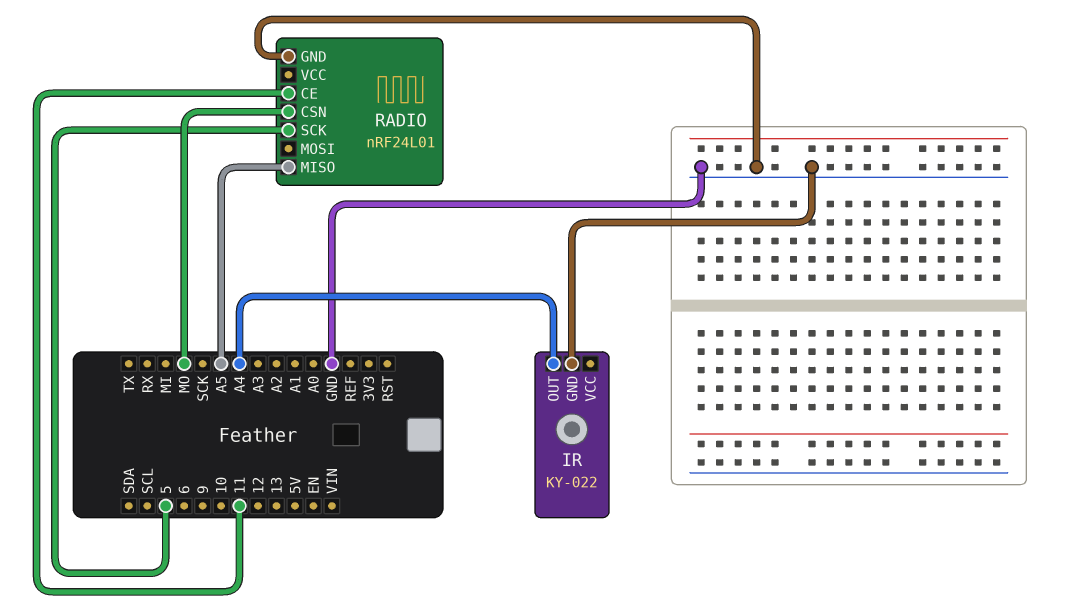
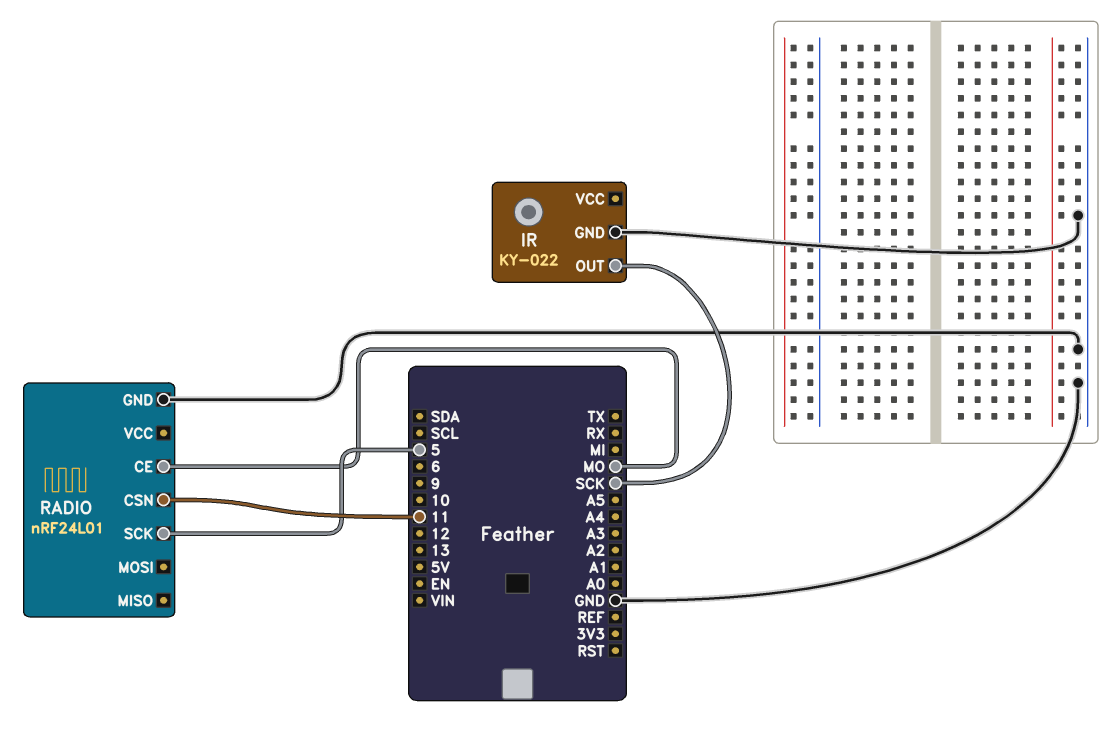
IR pin OUT: A4 -> SCK
RADIO pin CE: 11 -> MO
RADIO pin CSN: MO -> 11
RADIO pin MISO: A5 -> none

